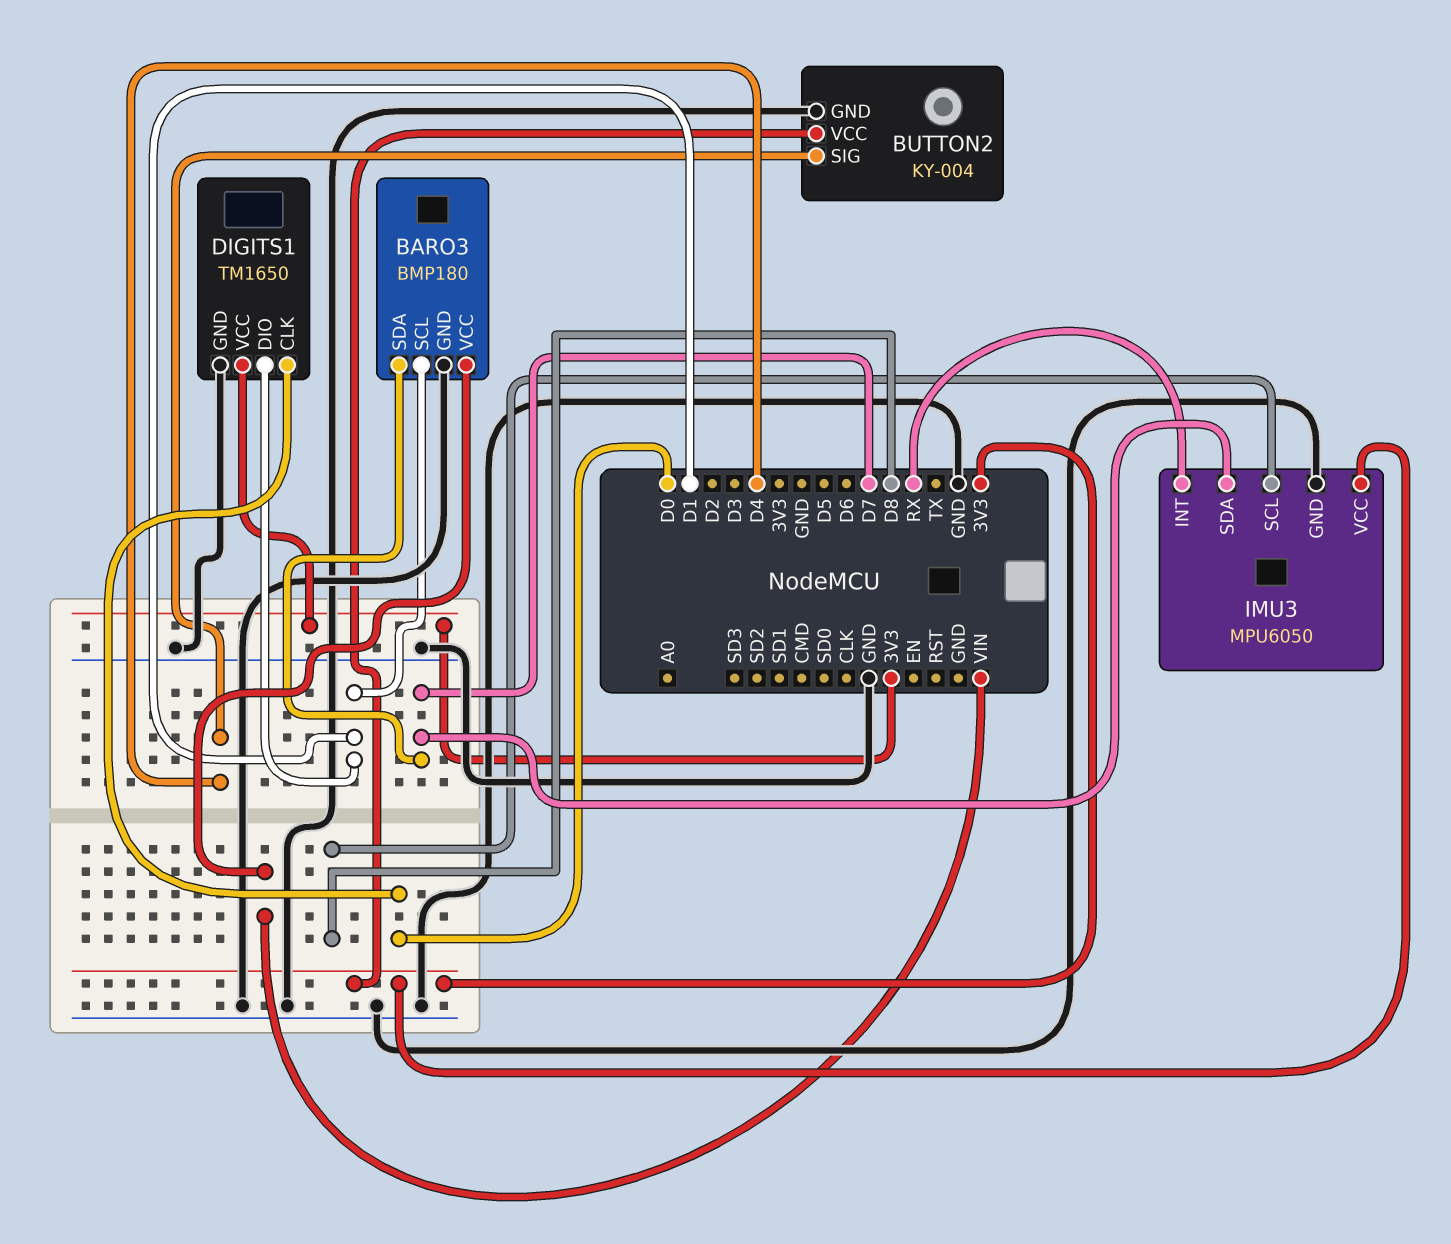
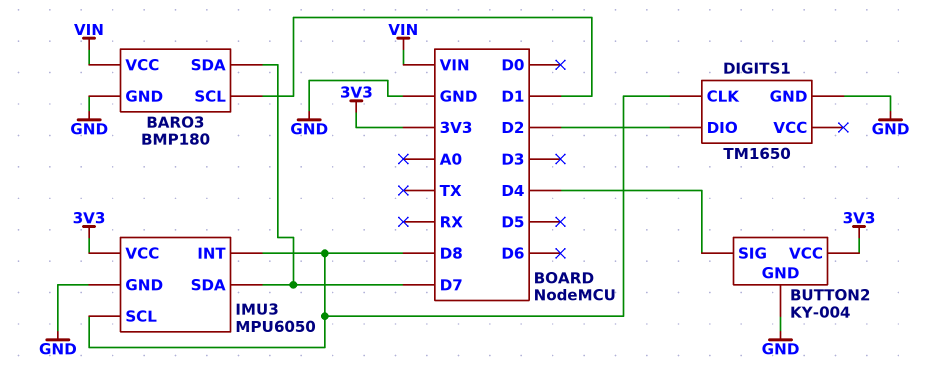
DIGITS1 pin CLK: D0 -> D8
DIGITS1 pin DIO: D1 -> D2
DIGITS1 pin VCC: 3V3 -> none
IMU3 pin INT: RX -> D8

